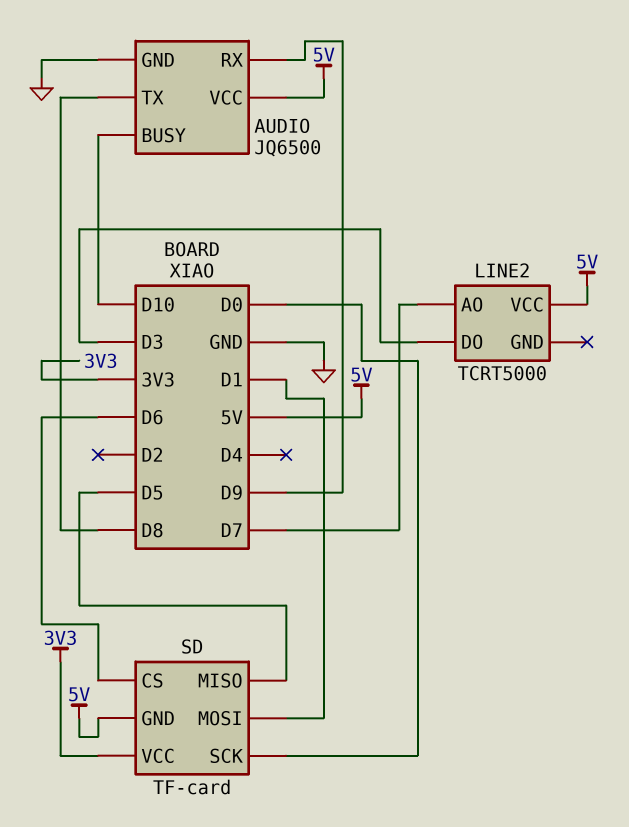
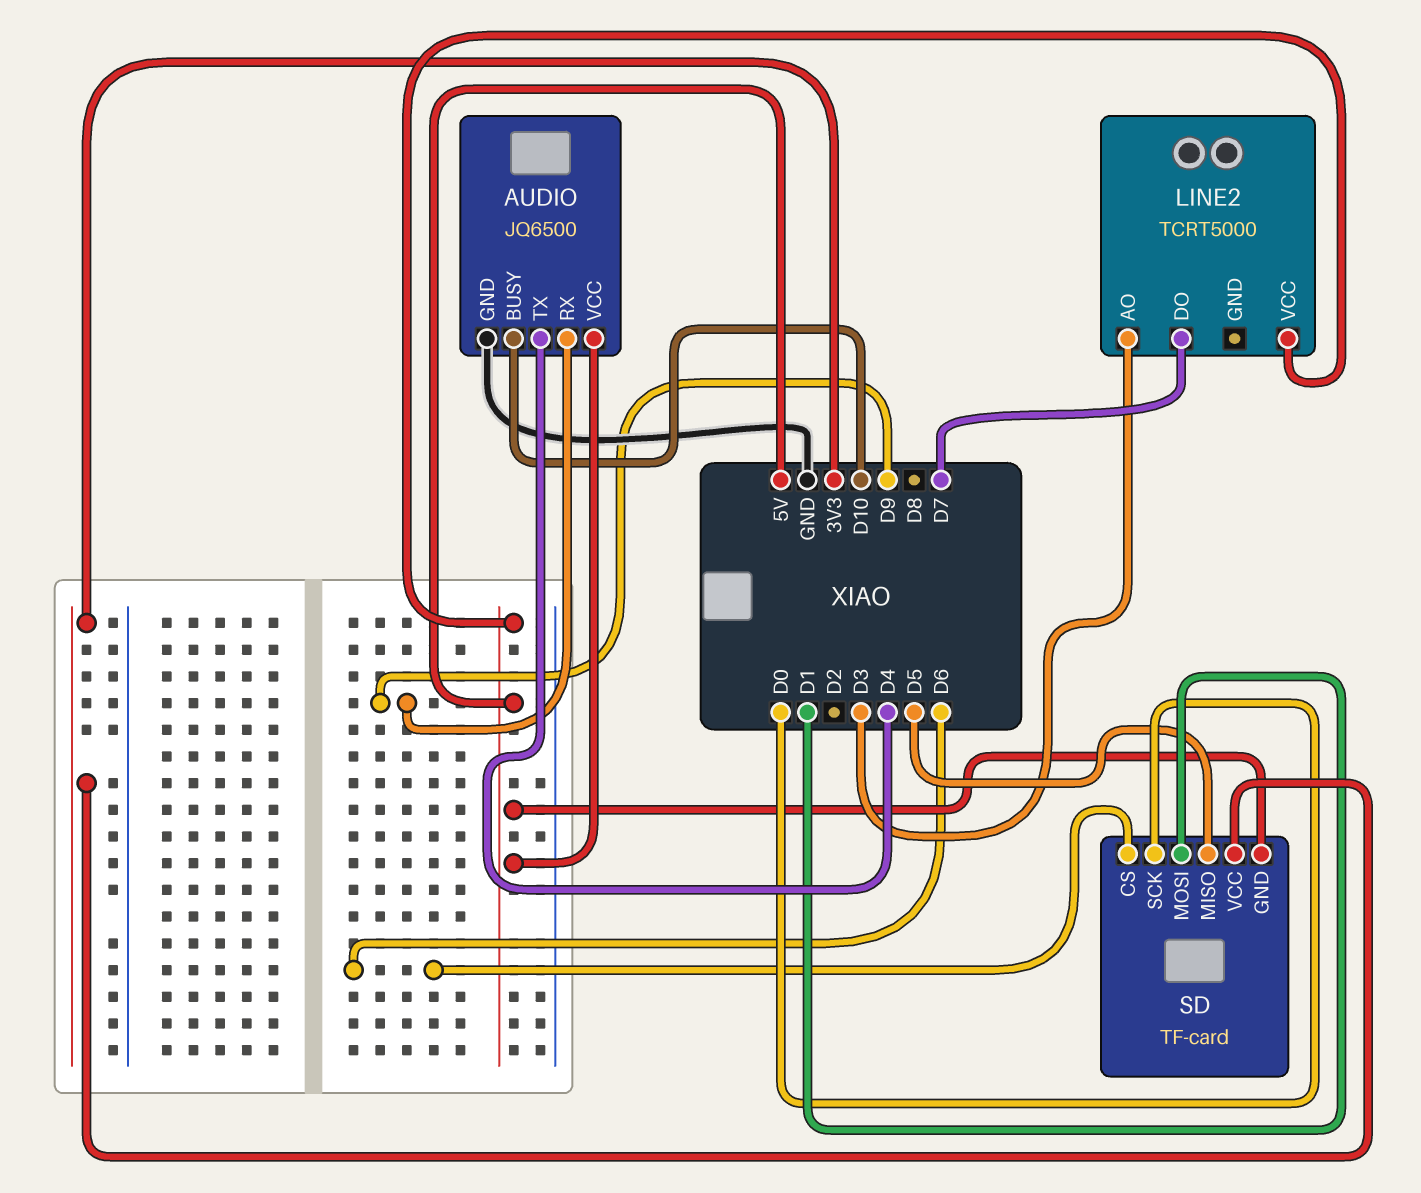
AUDIO pin TX: D8 -> D4
LINE2 pin AO: D7 -> D3
LINE2 pin DO: D3 -> D7

